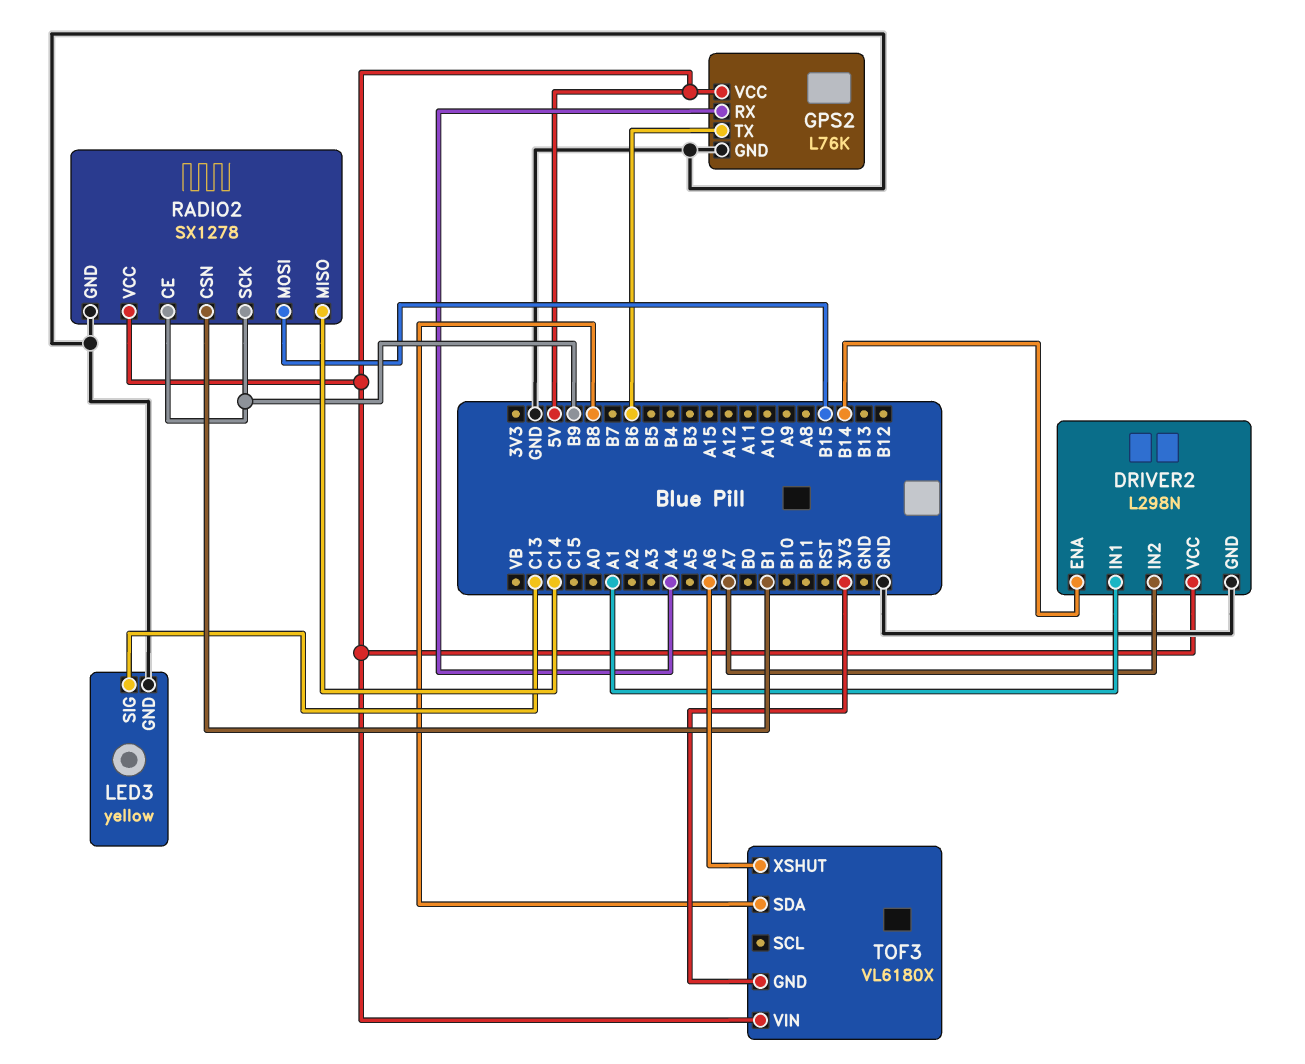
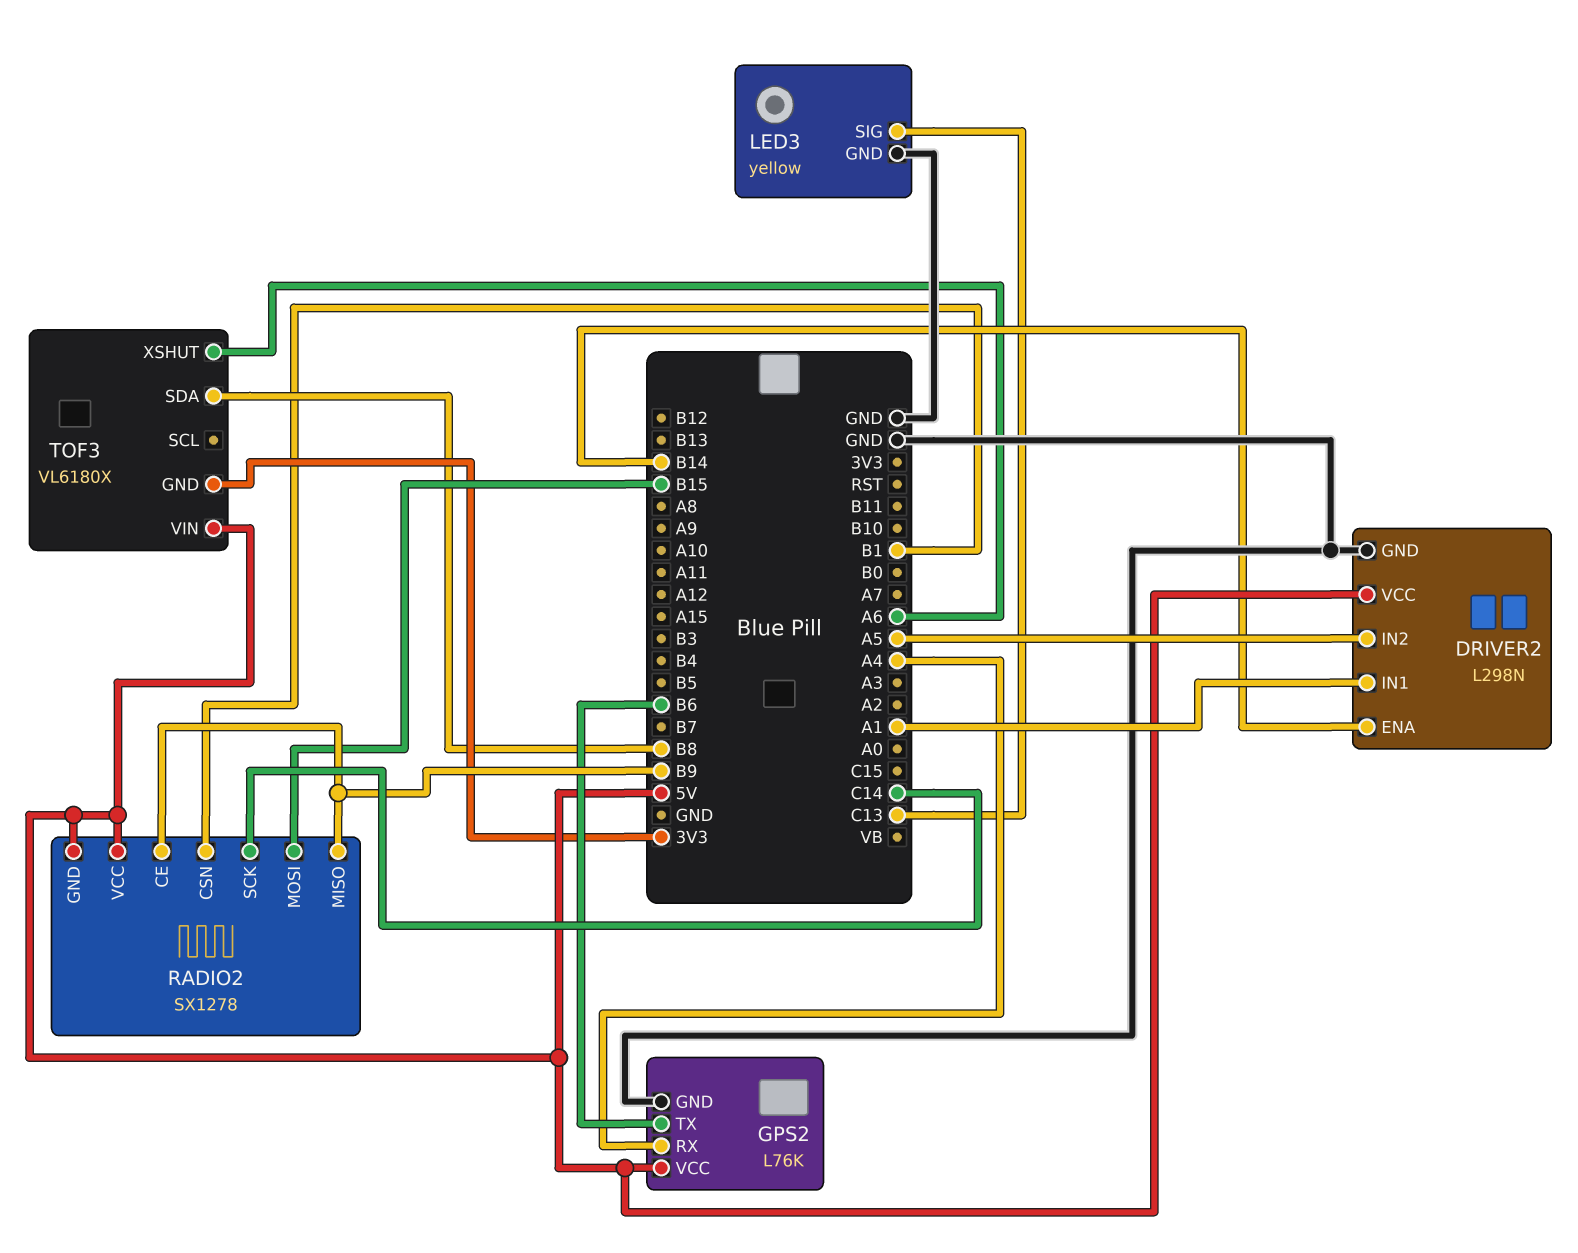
DRIVER2 pin IN2: A7 -> A5
RADIO2 pin GND: GND -> 5V
RADIO2 pin MISO: C14 -> B9
RADIO2 pin SCK: B9 -> C14

